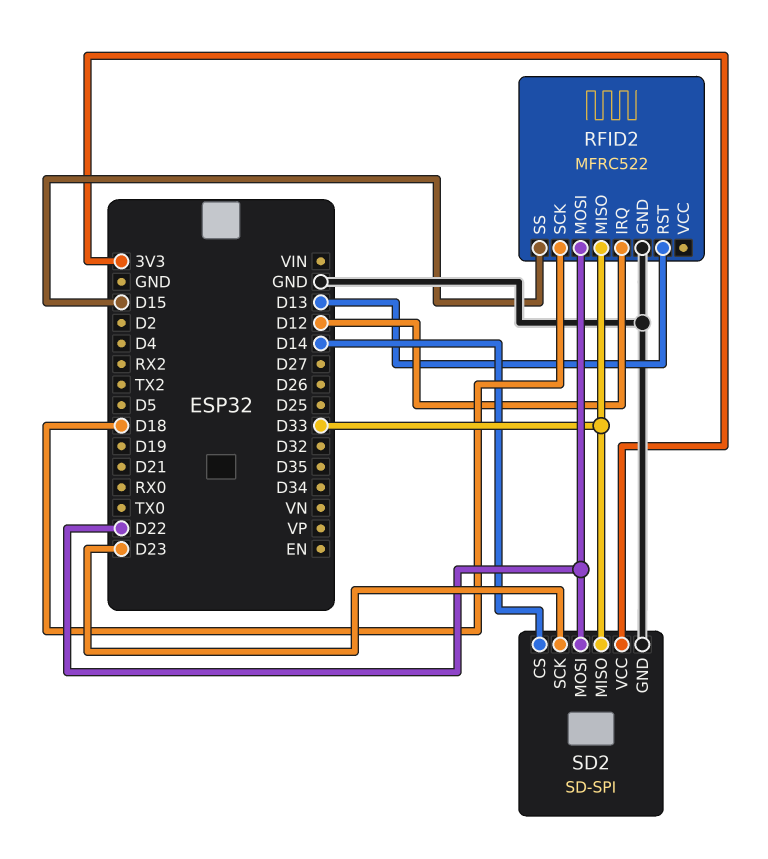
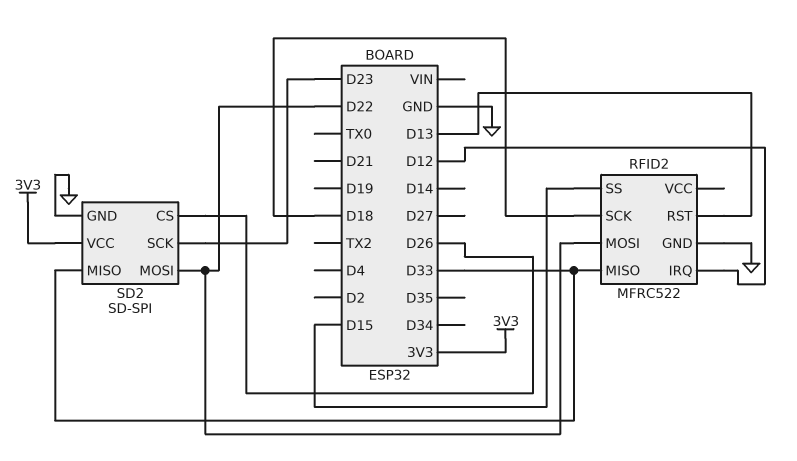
SD2 pin CS: D14 -> D26

